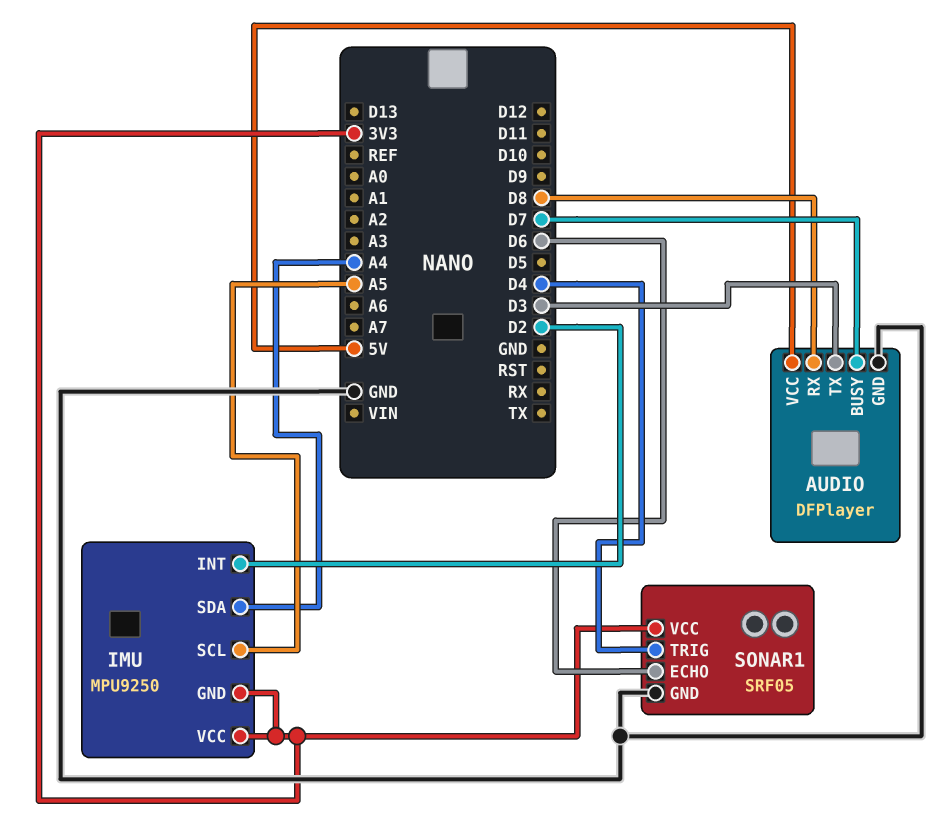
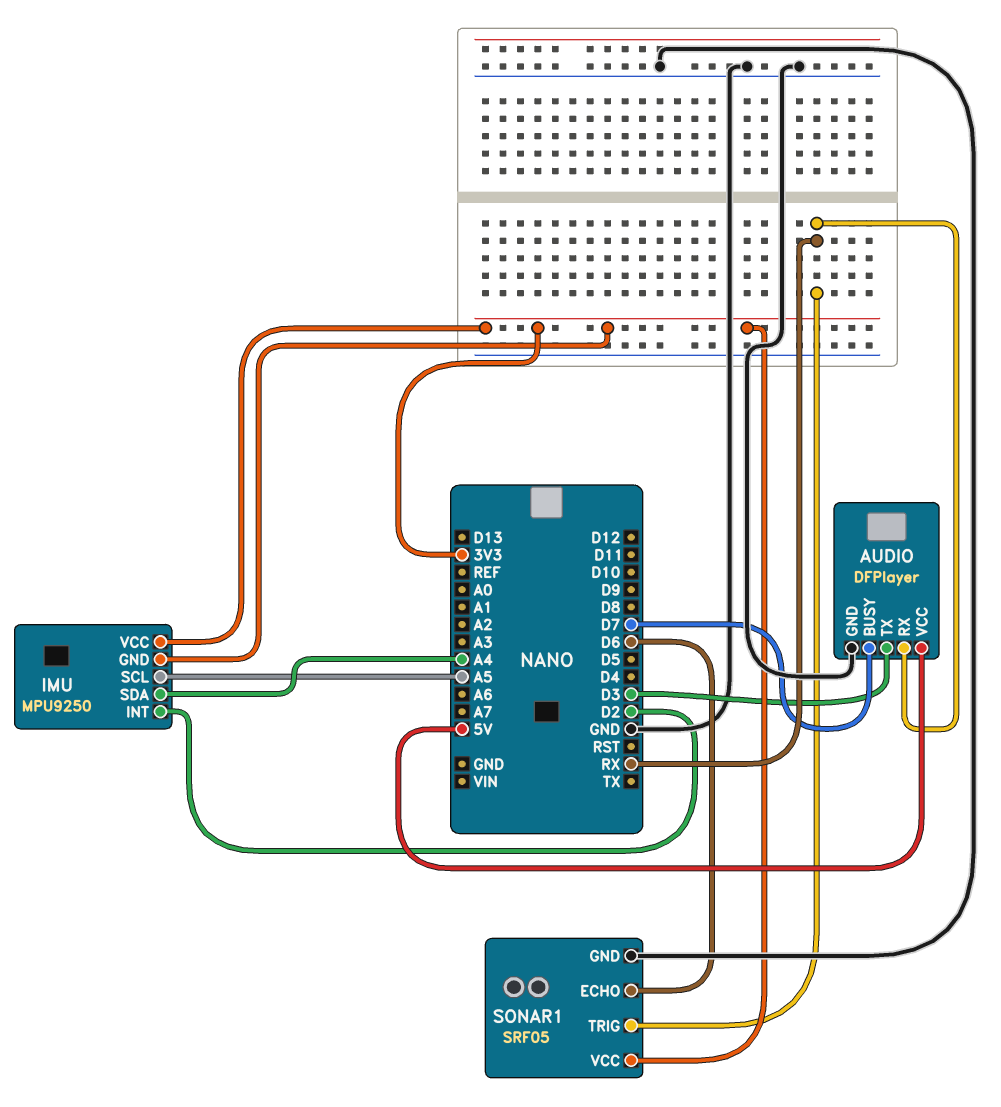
AUDIO pin RX: D8 -> RX
SONAR1 pin TRIG: D4 -> RX

